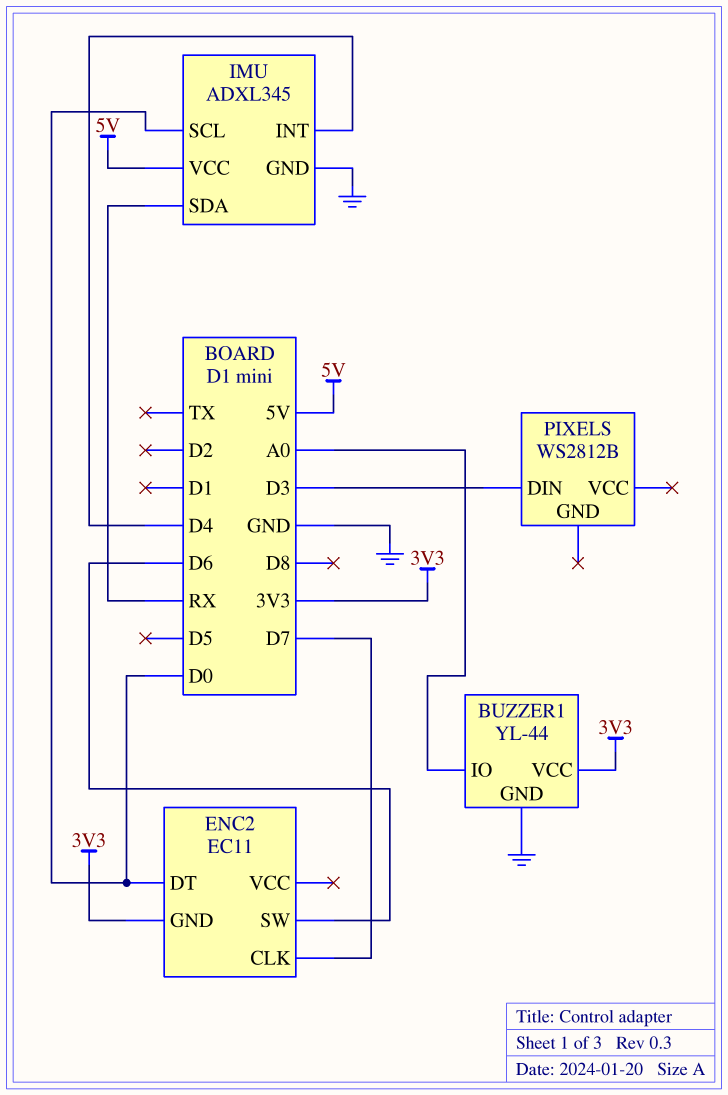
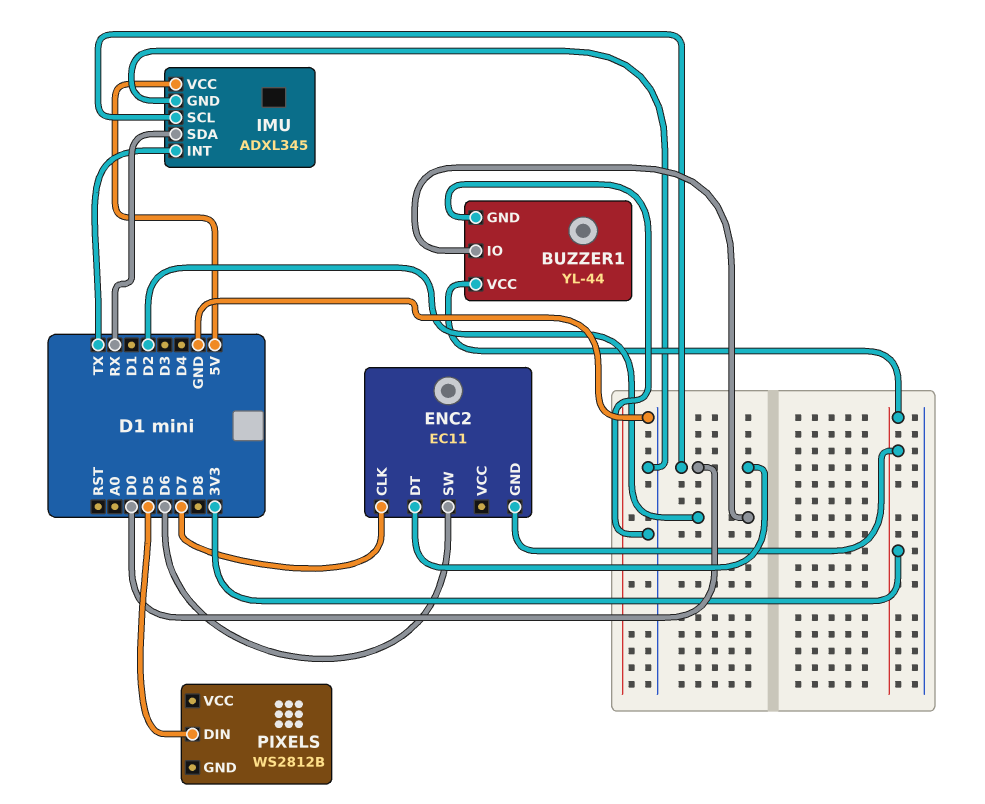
BUZZER1 pin IO: A0 -> D2
IMU pin INT: D4 -> TX
PIXELS pin DIN: D3 -> D5

